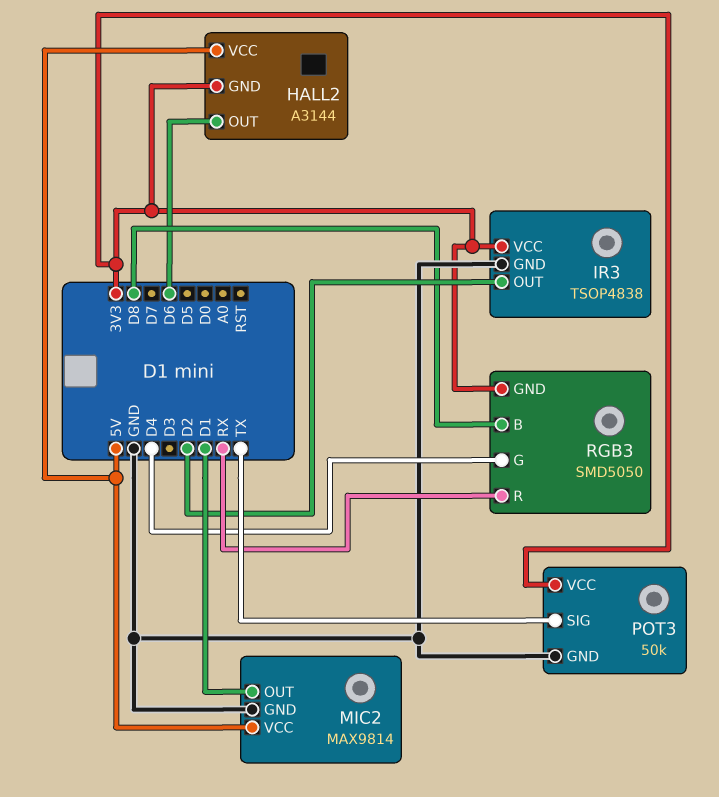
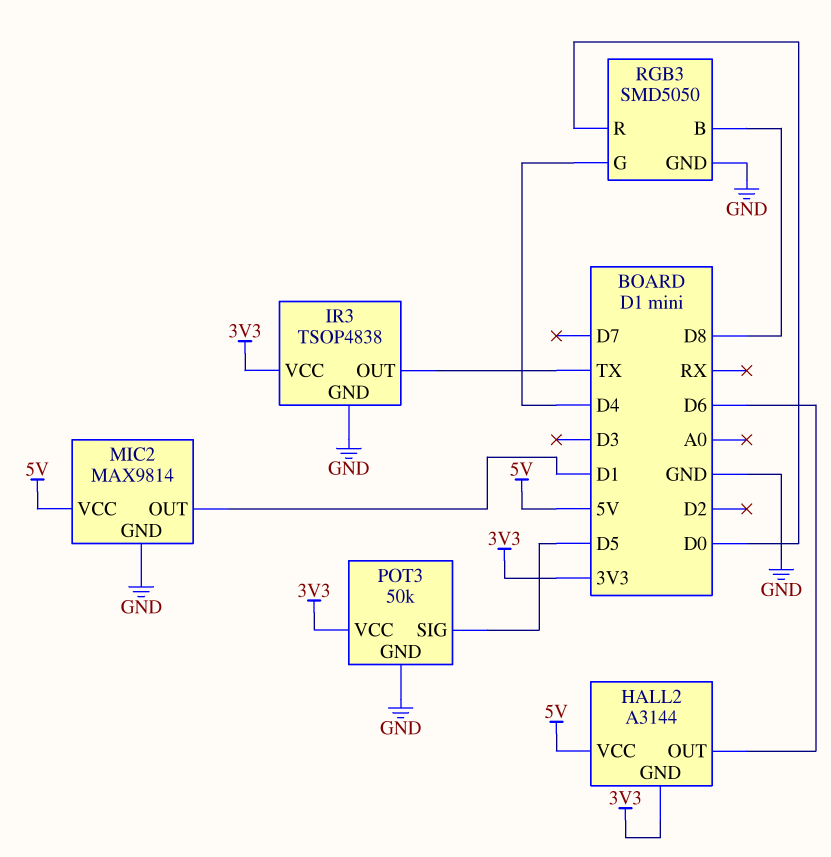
IR3 pin OUT: D2 -> TX
POT3 pin SIG: TX -> D5
RGB3 pin GND: 3V3 -> GND
RGB3 pin R: RX -> D0

